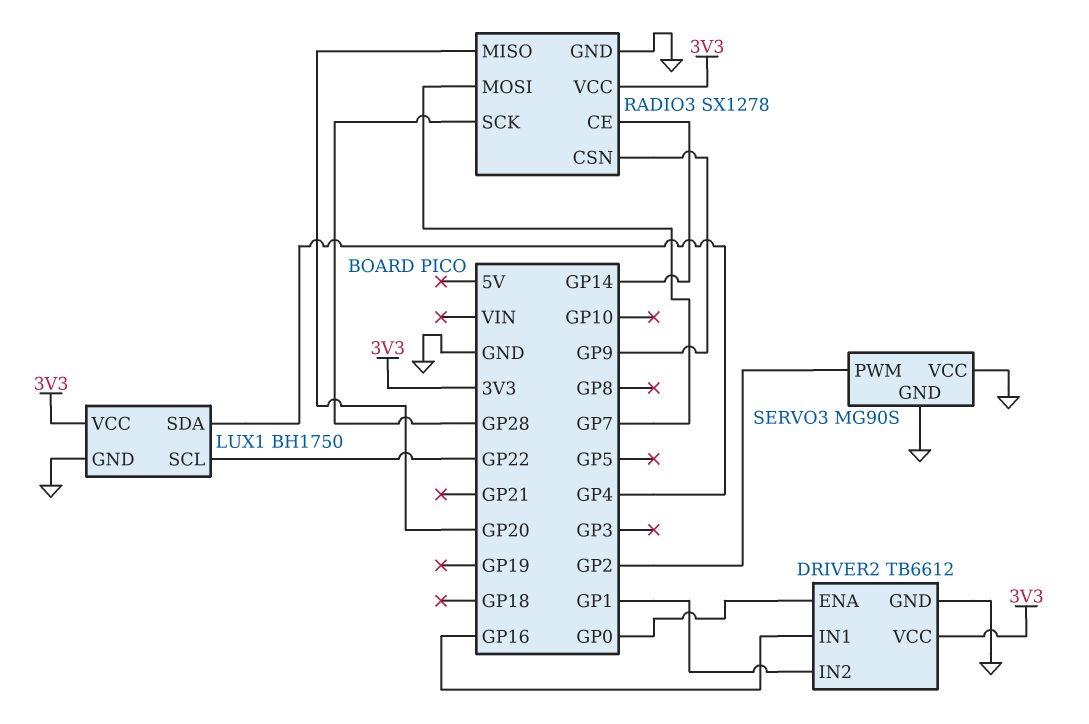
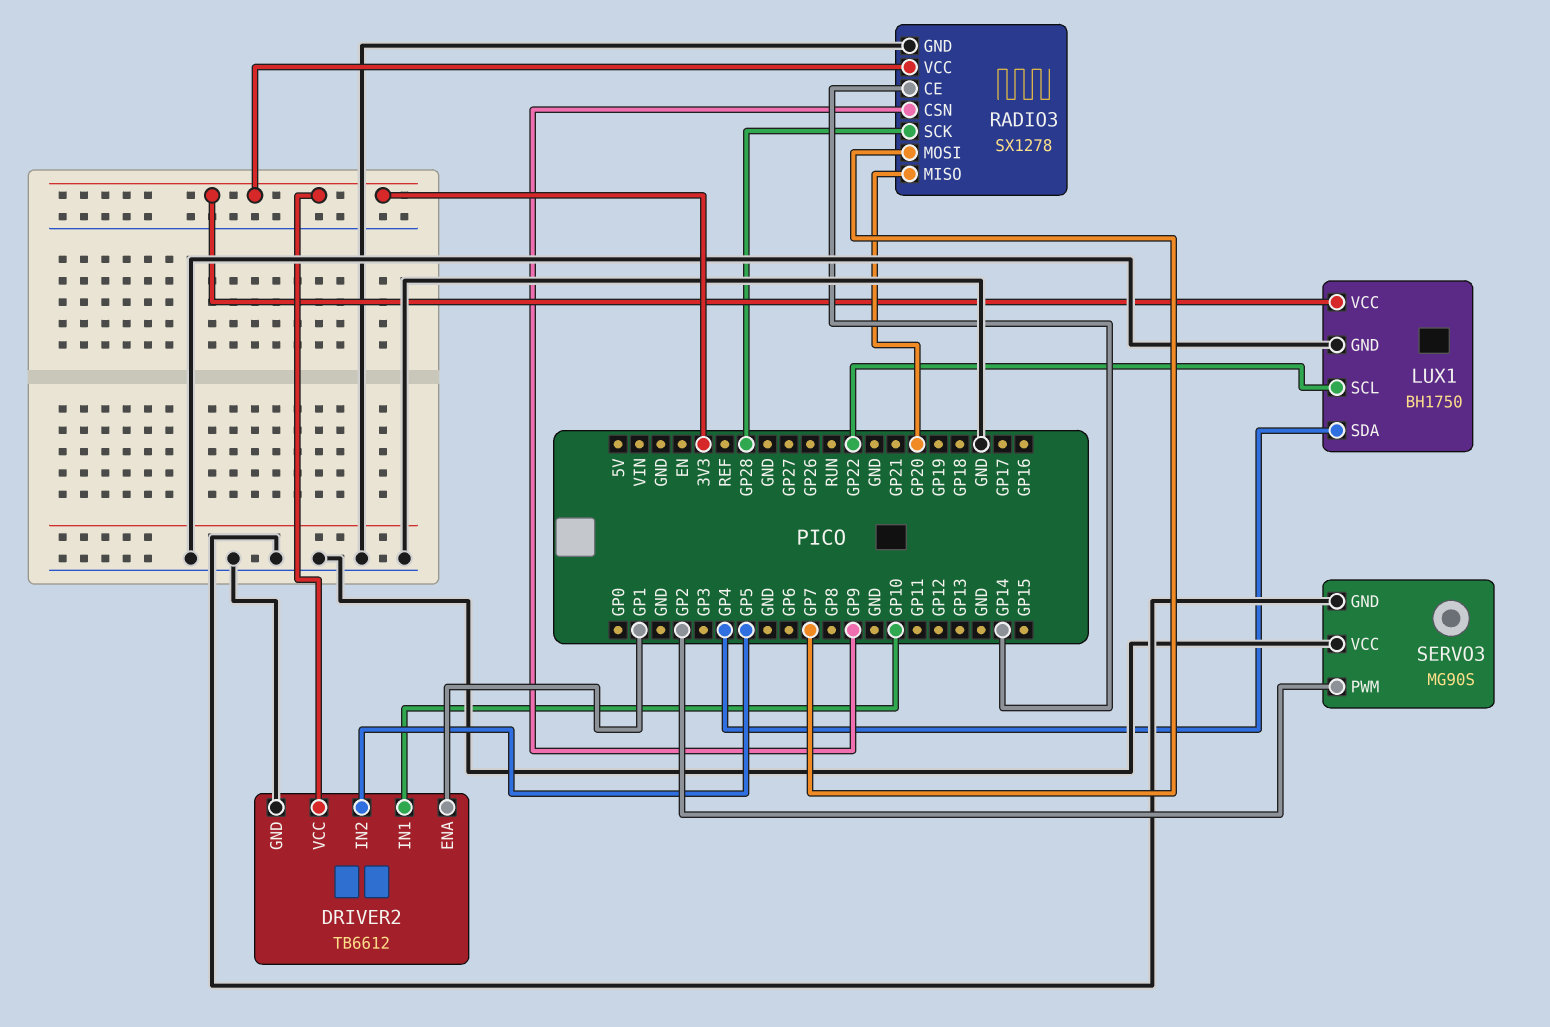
DRIVER2 pin ENA: GP0 -> GP1
DRIVER2 pin IN1: GP16 -> GP10
DRIVER2 pin IN2: GP1 -> GP5

